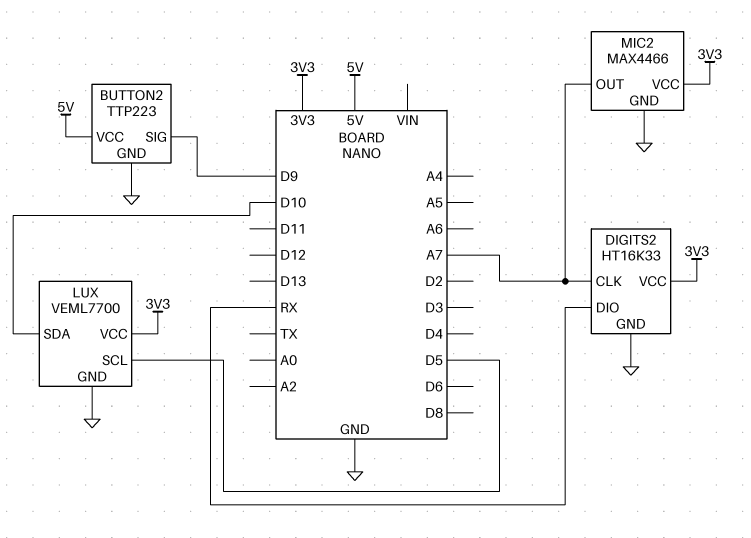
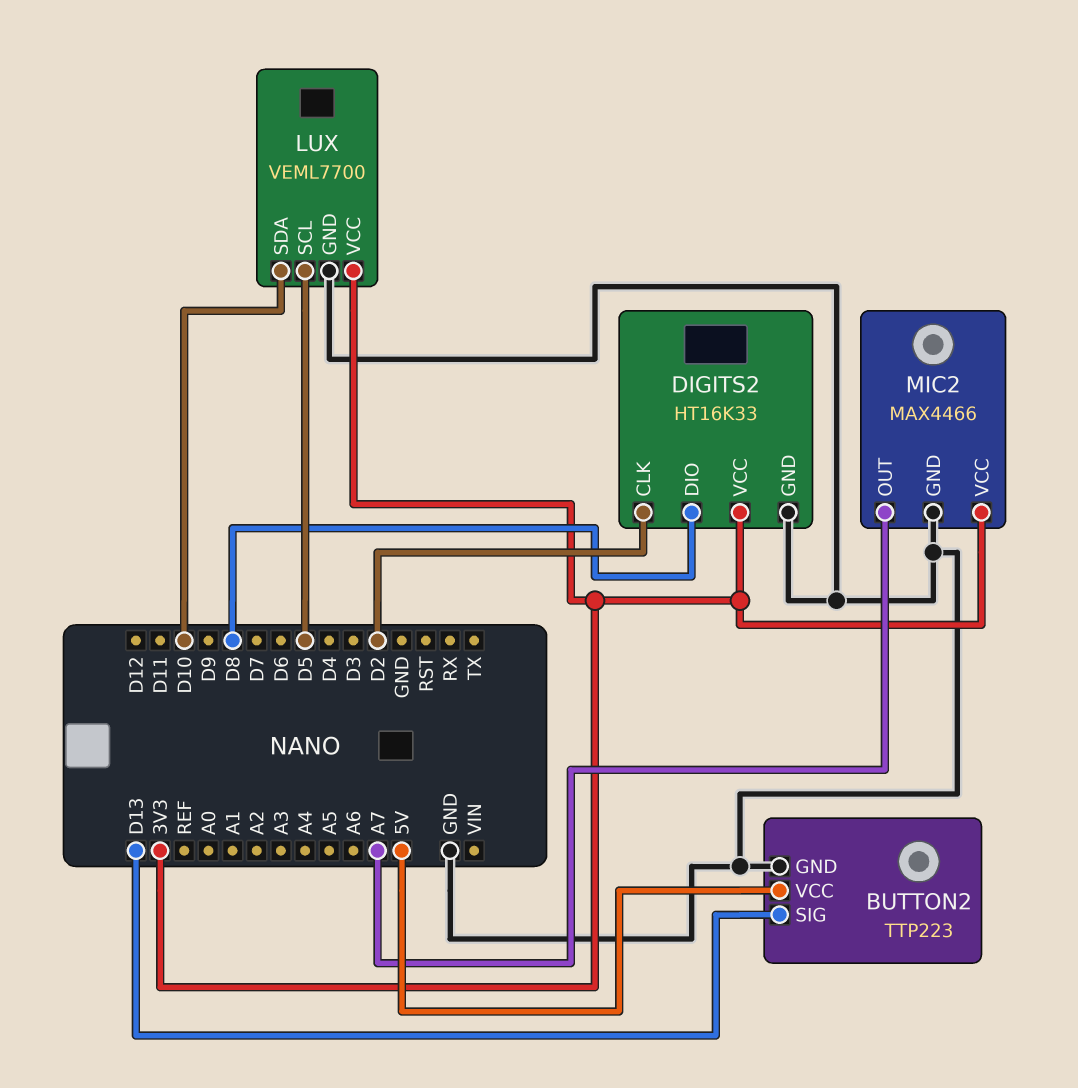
BUTTON2 pin SIG: D9 -> D13
DIGITS2 pin CLK: A7 -> D2
DIGITS2 pin DIO: RX -> D8

